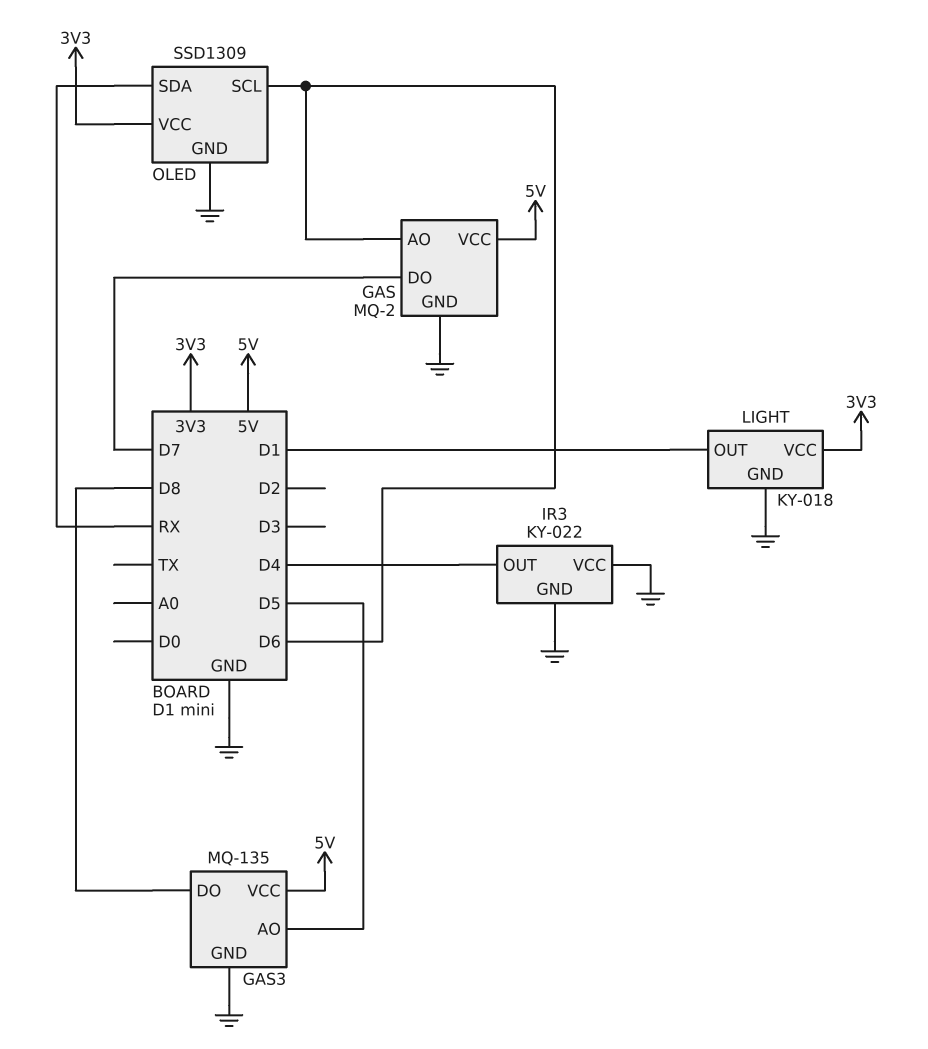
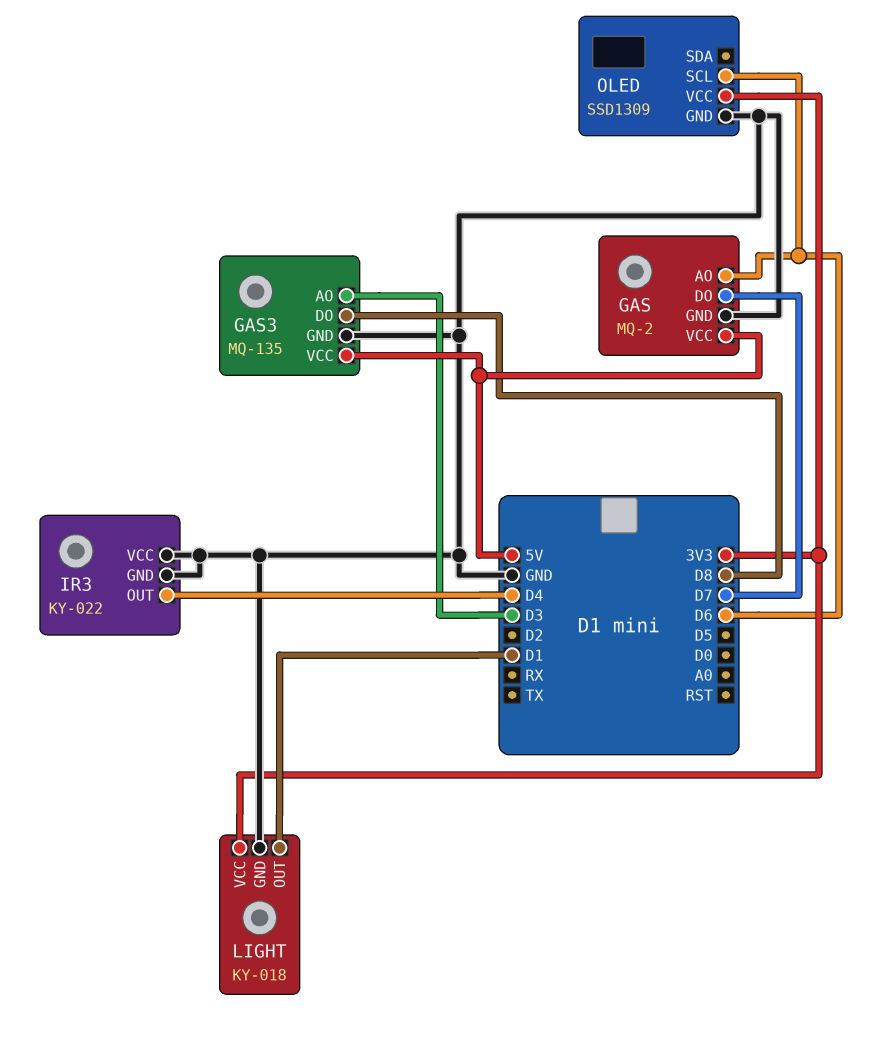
GAS3 pin AO: D5 -> D3
OLED pin SDA: RX -> none

